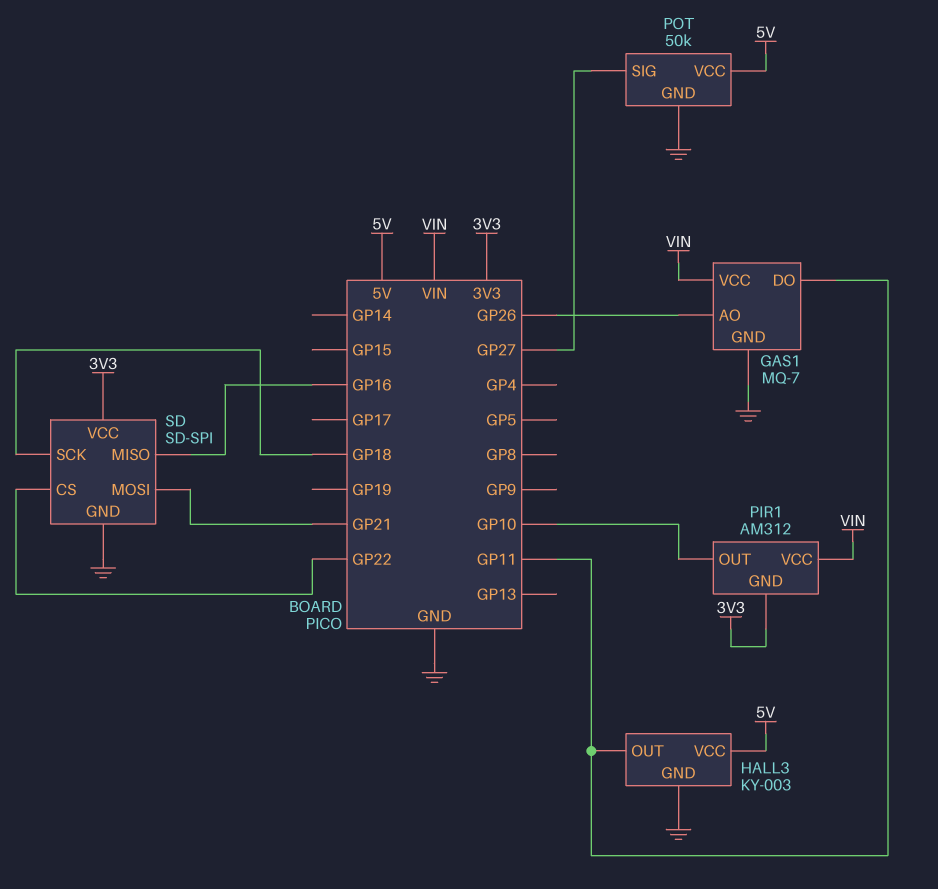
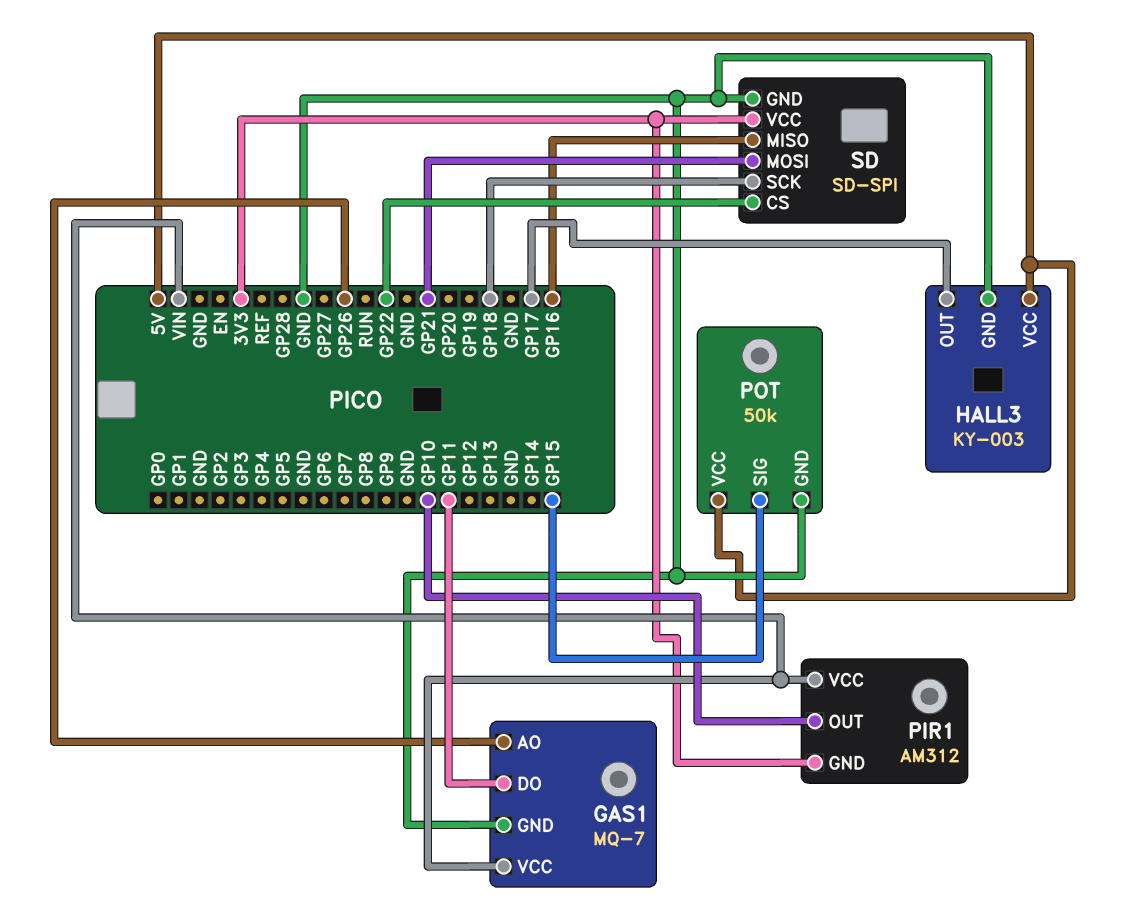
HALL3 pin OUT: GP11 -> GP17
POT pin SIG: GP27 -> GP15

